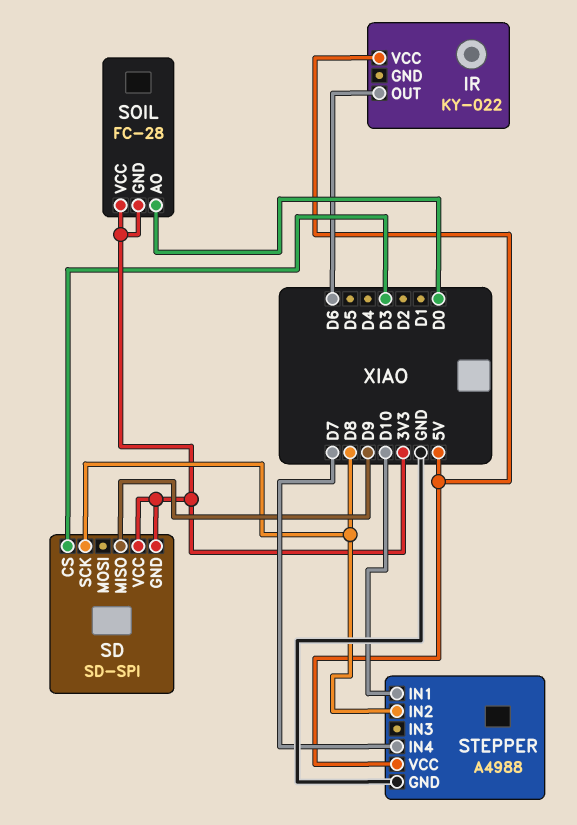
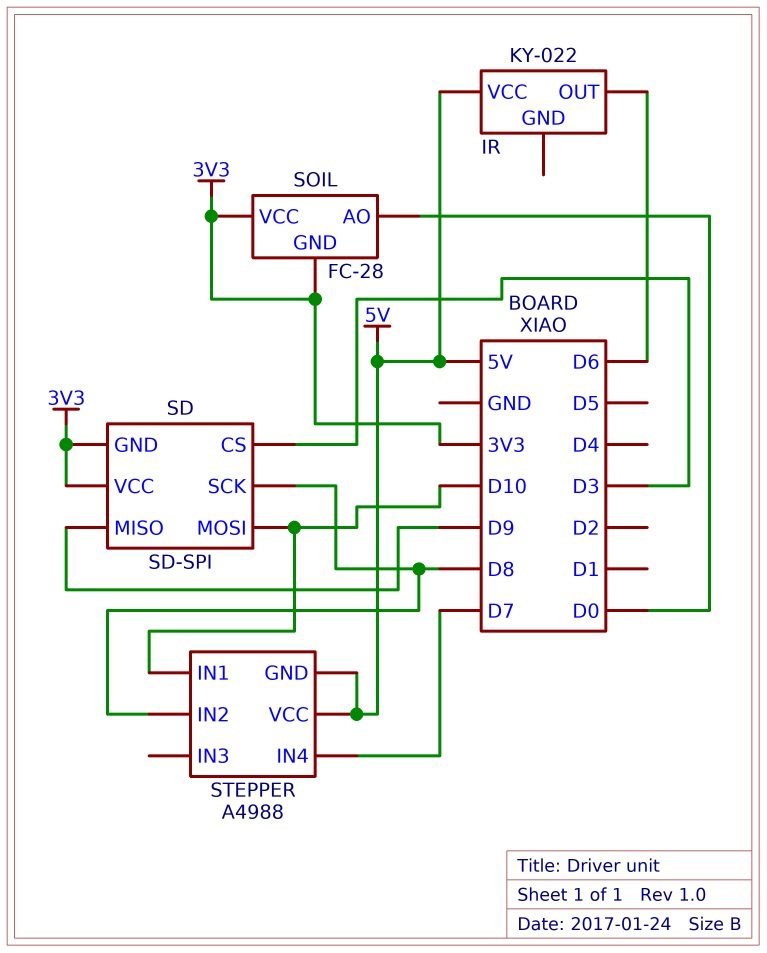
SD pin MOSI: none -> D10
STEPPER pin GND: GND -> 5V

